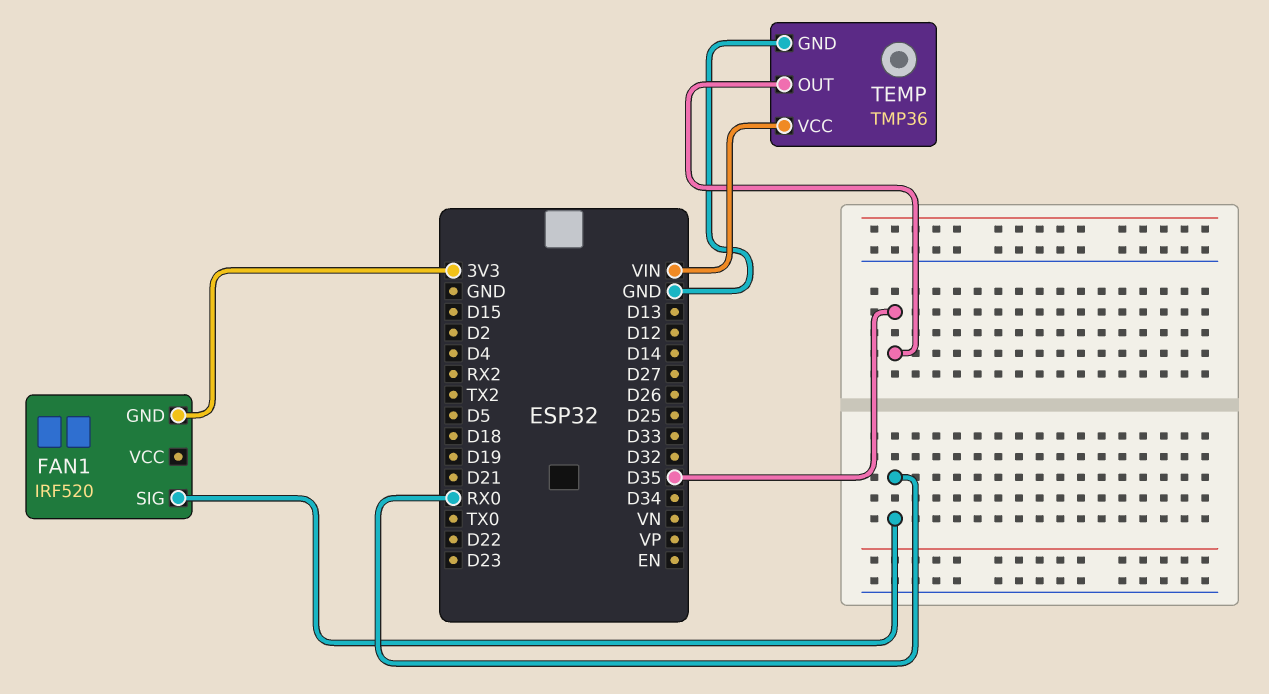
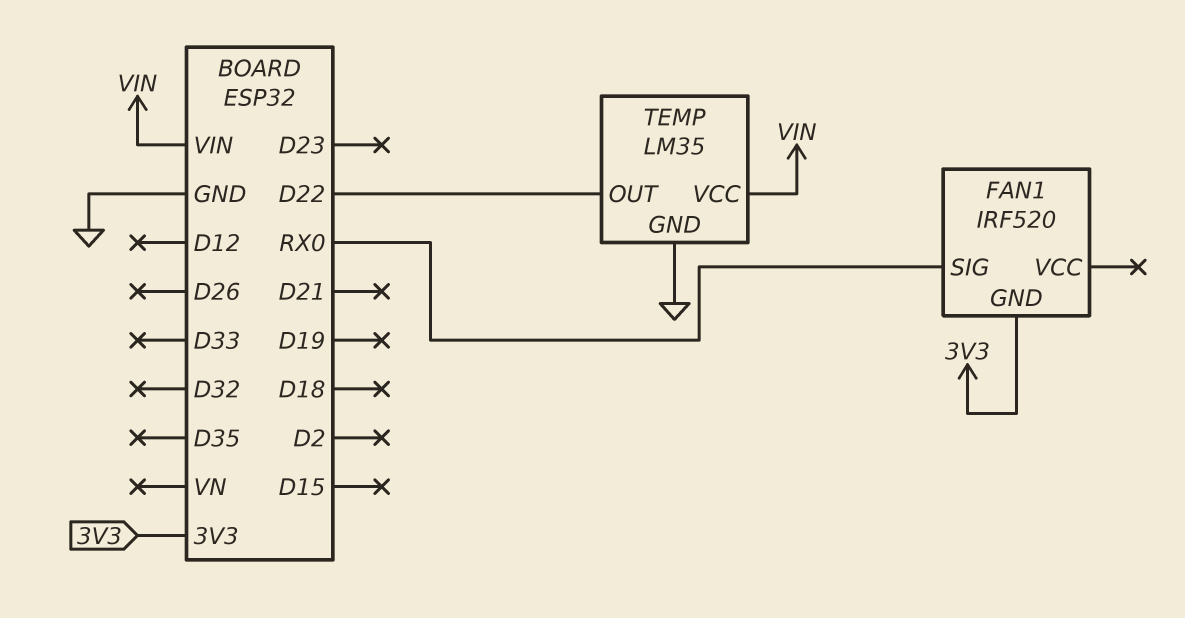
TEMP: TMP36 -> LM35
TEMP pin OUT: D35 -> D22

